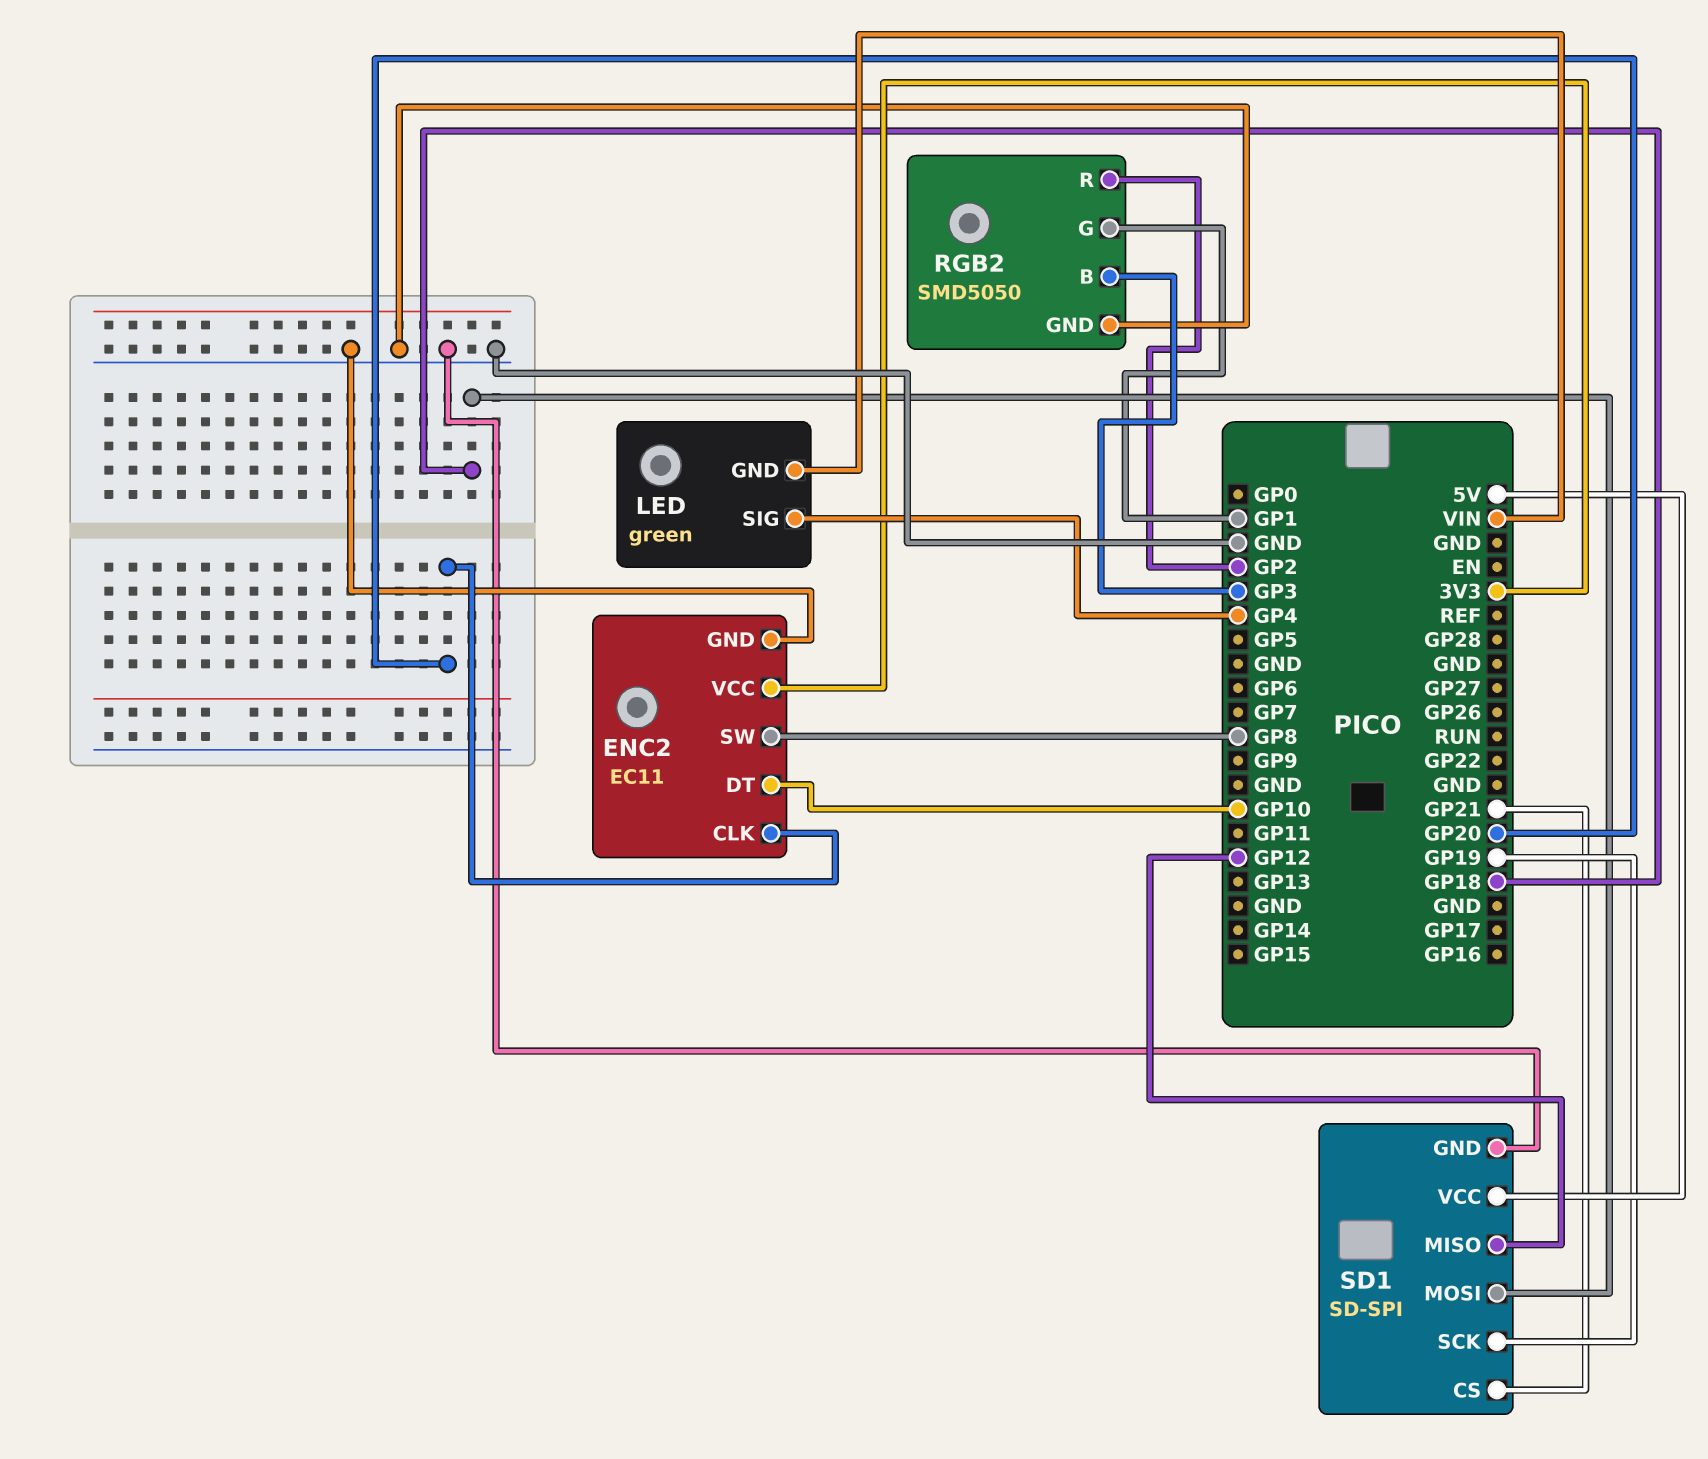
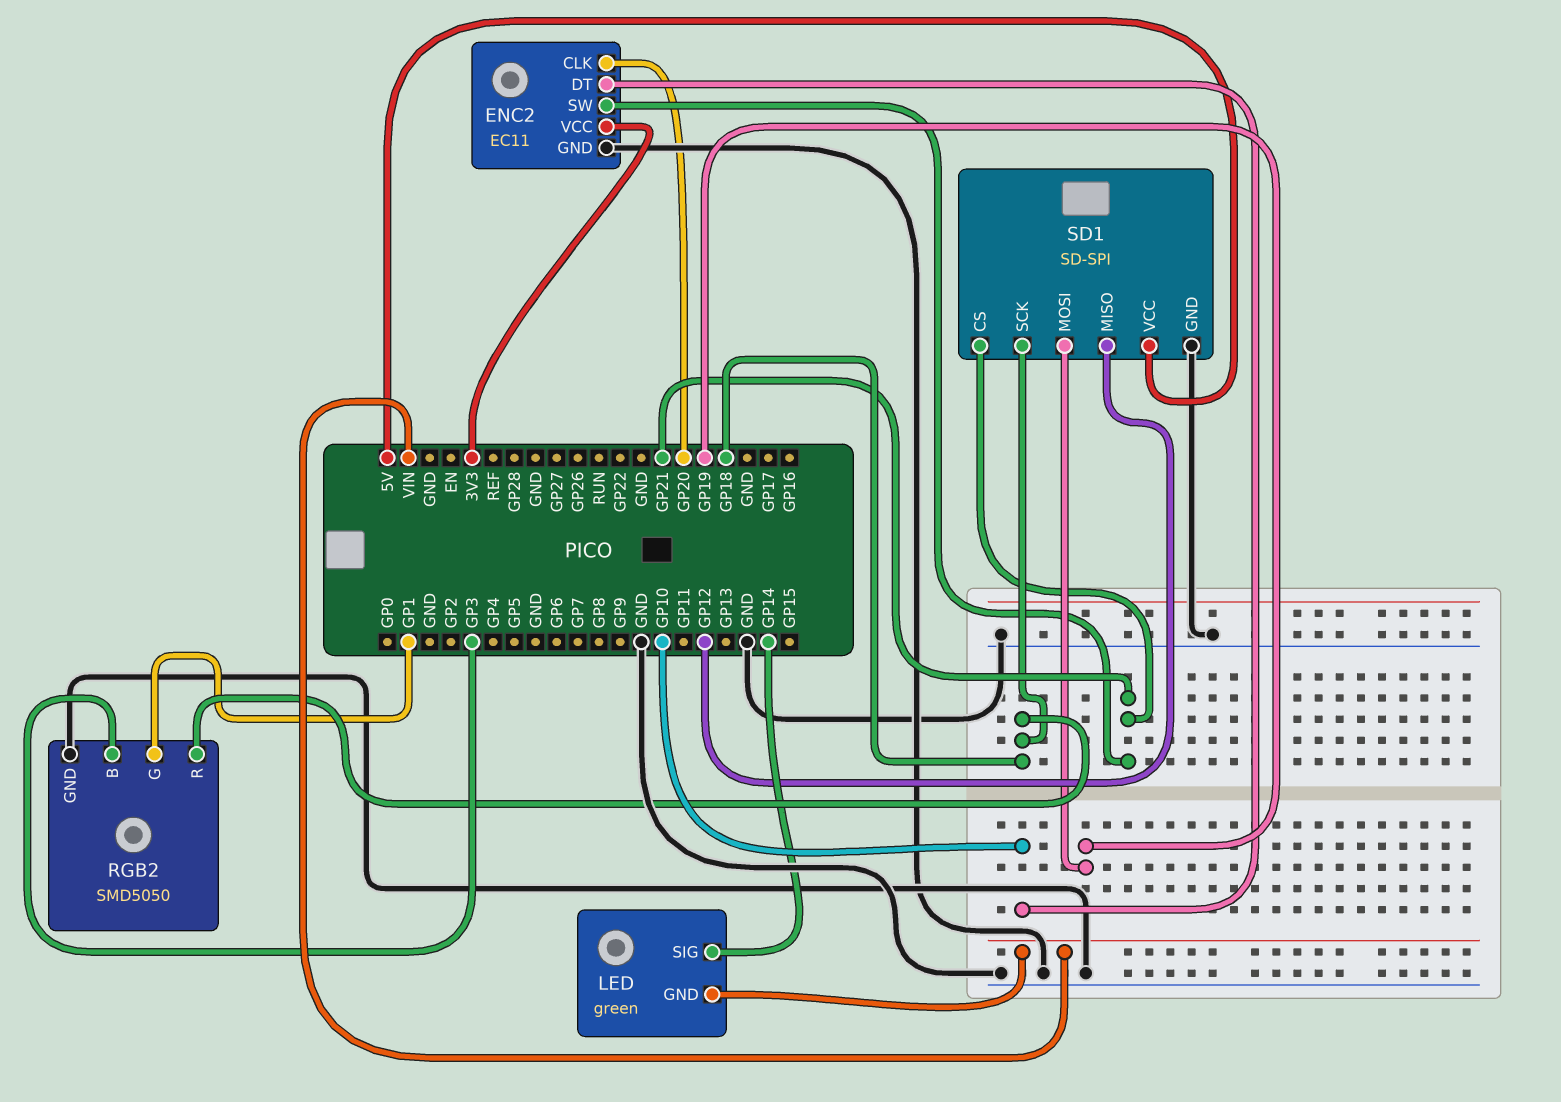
ENC2 pin SW: GP8 -> GP21
LED pin SIG: GP4 -> GP14
RGB2 pin R: GP2 -> GP18
SD1 pin MOSI: GP18 -> GP19
SD1 pin SCK: GP19 -> GP18

